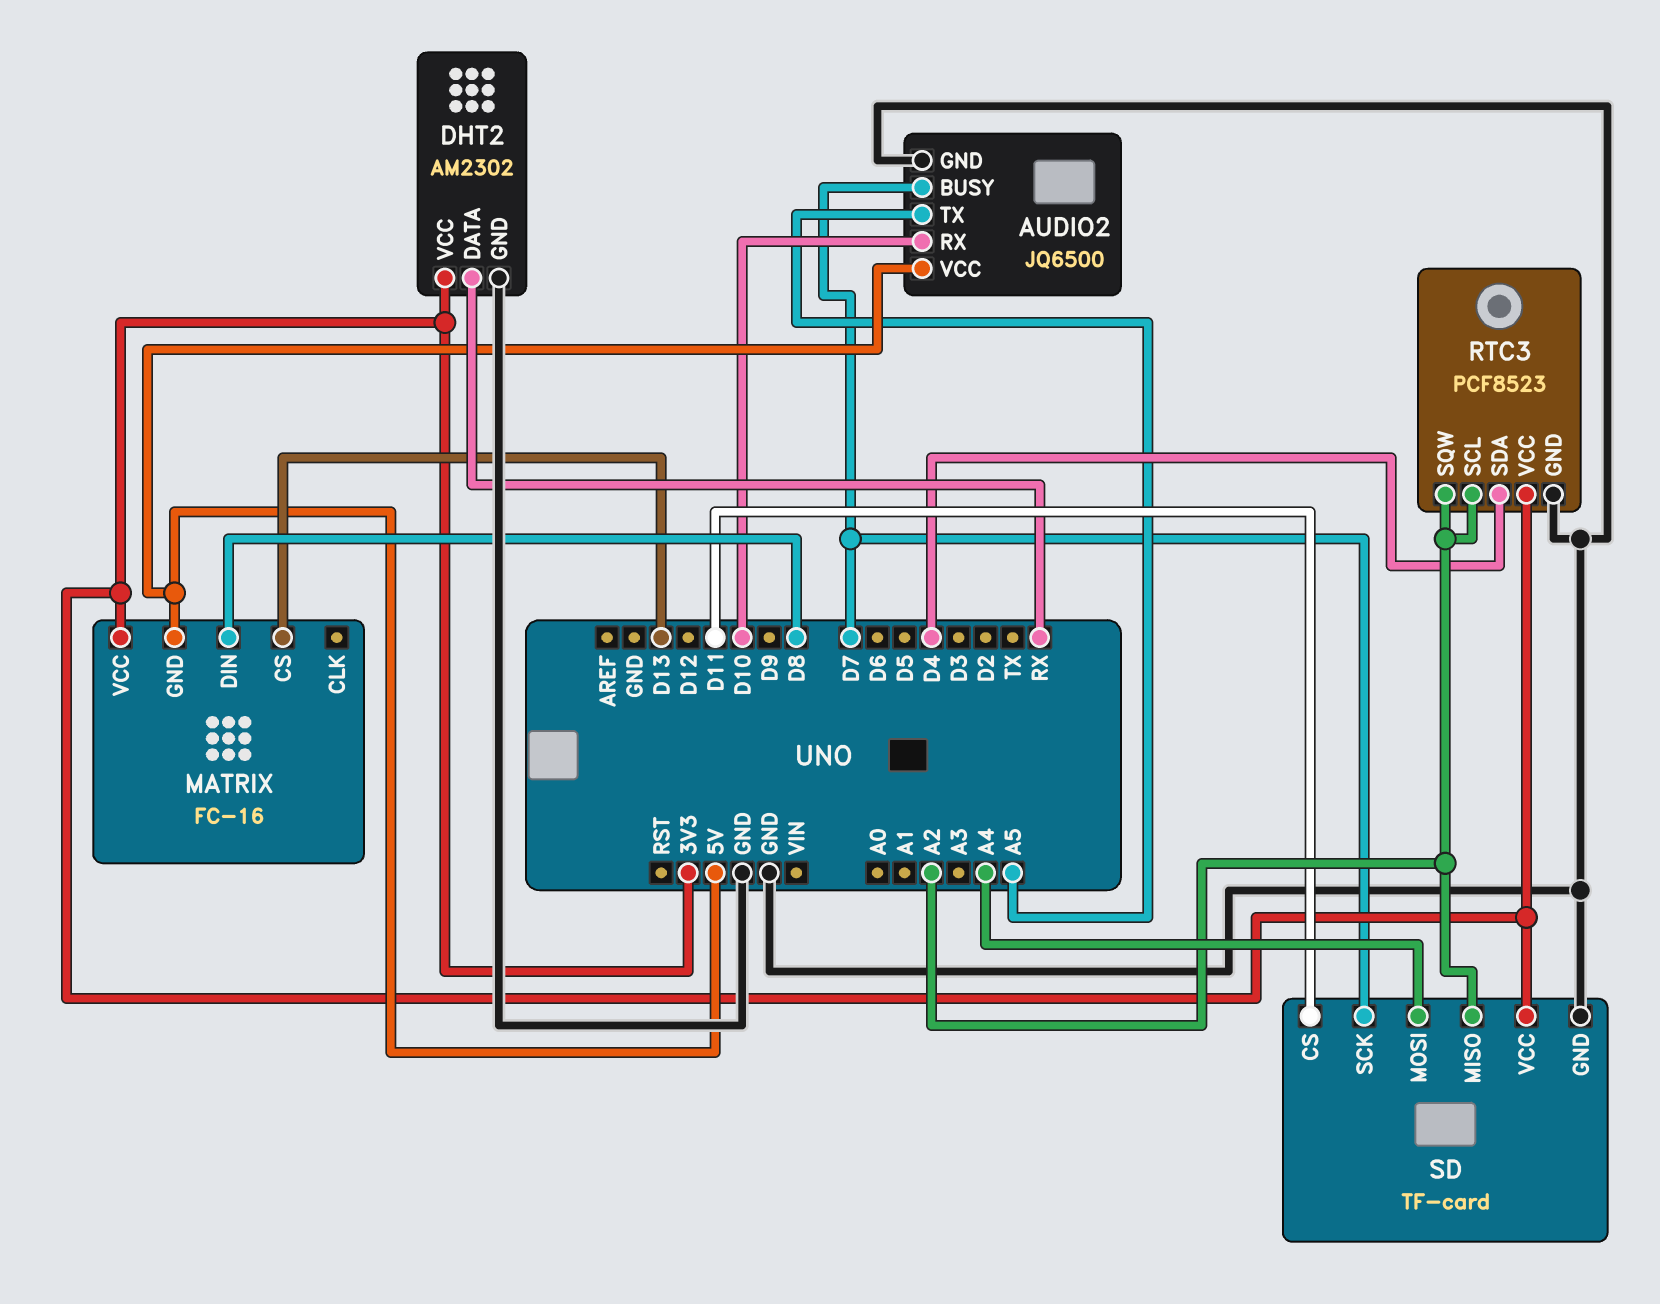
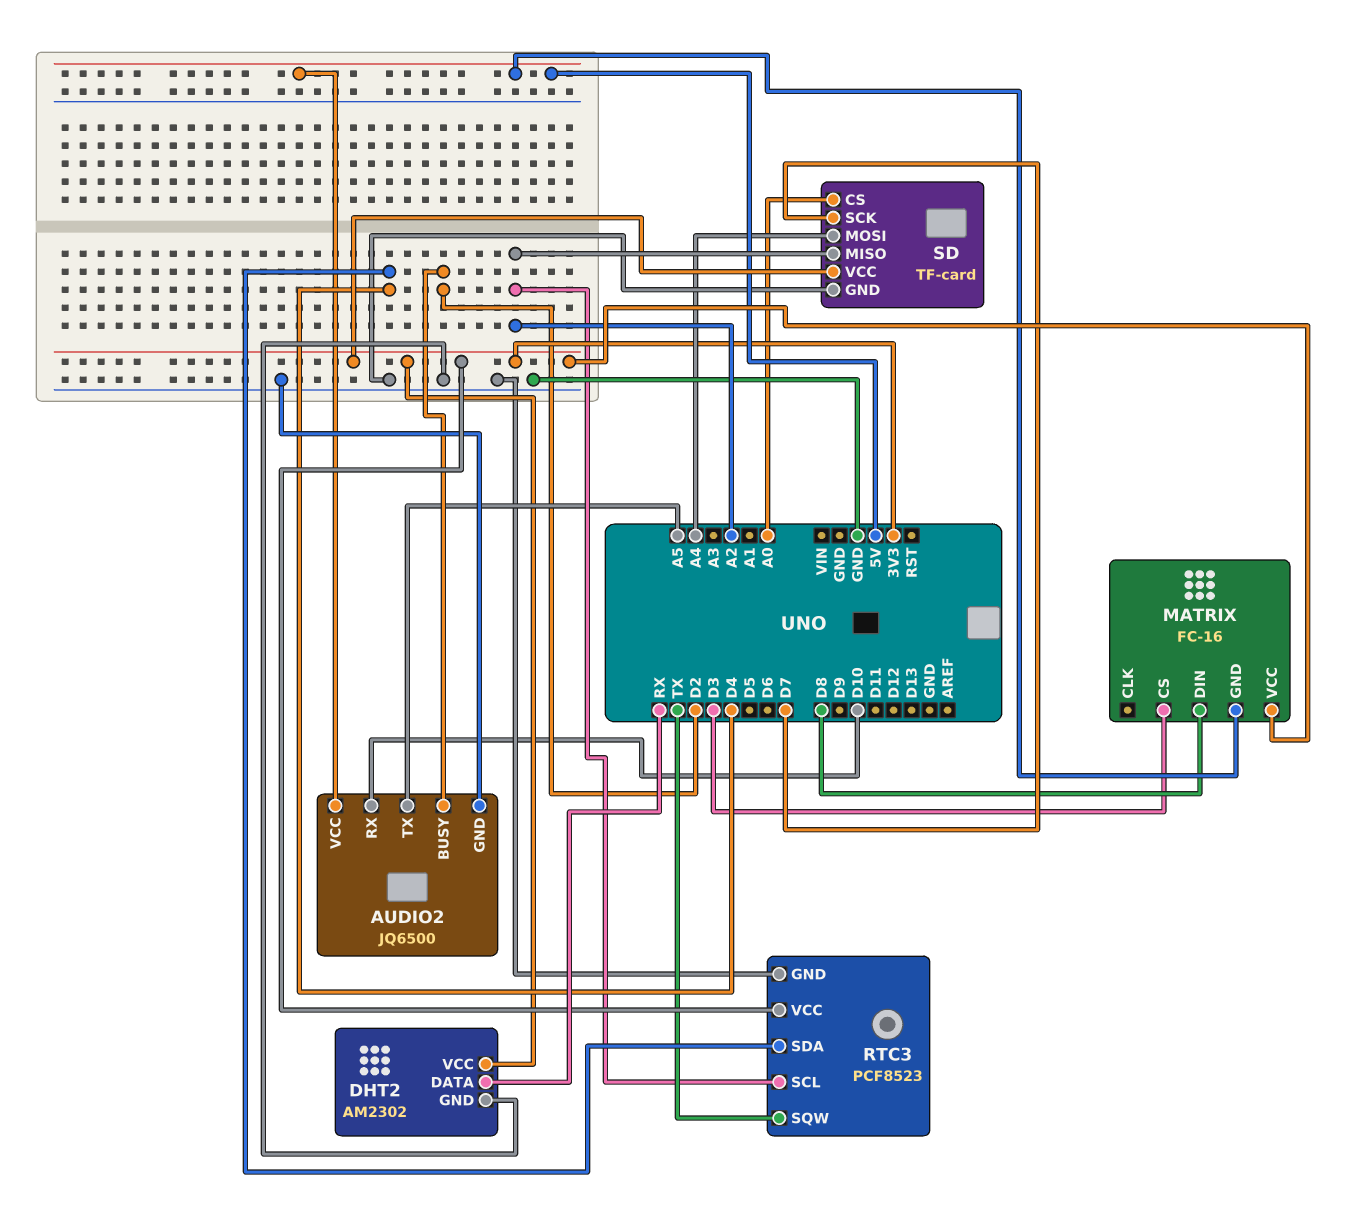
AUDIO2 pin BUSY: D7 -> D2
MATRIX pin CS: D13 -> D3
RTC3 pin SQW: A2 -> TX
SD pin CS: D11 -> A0

